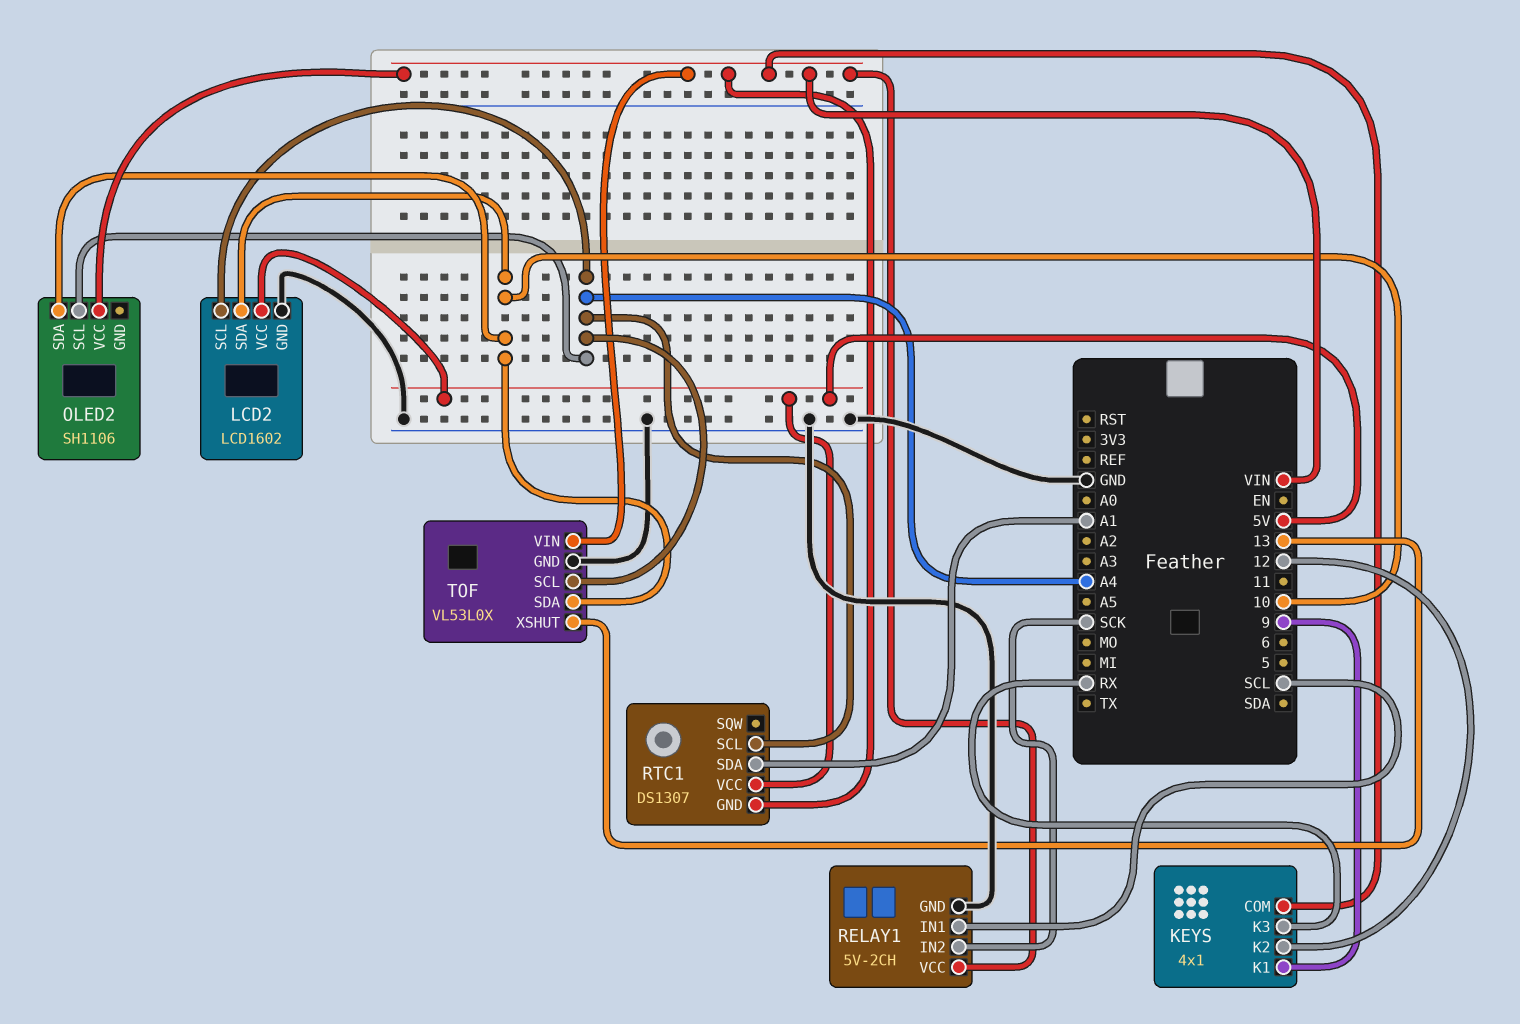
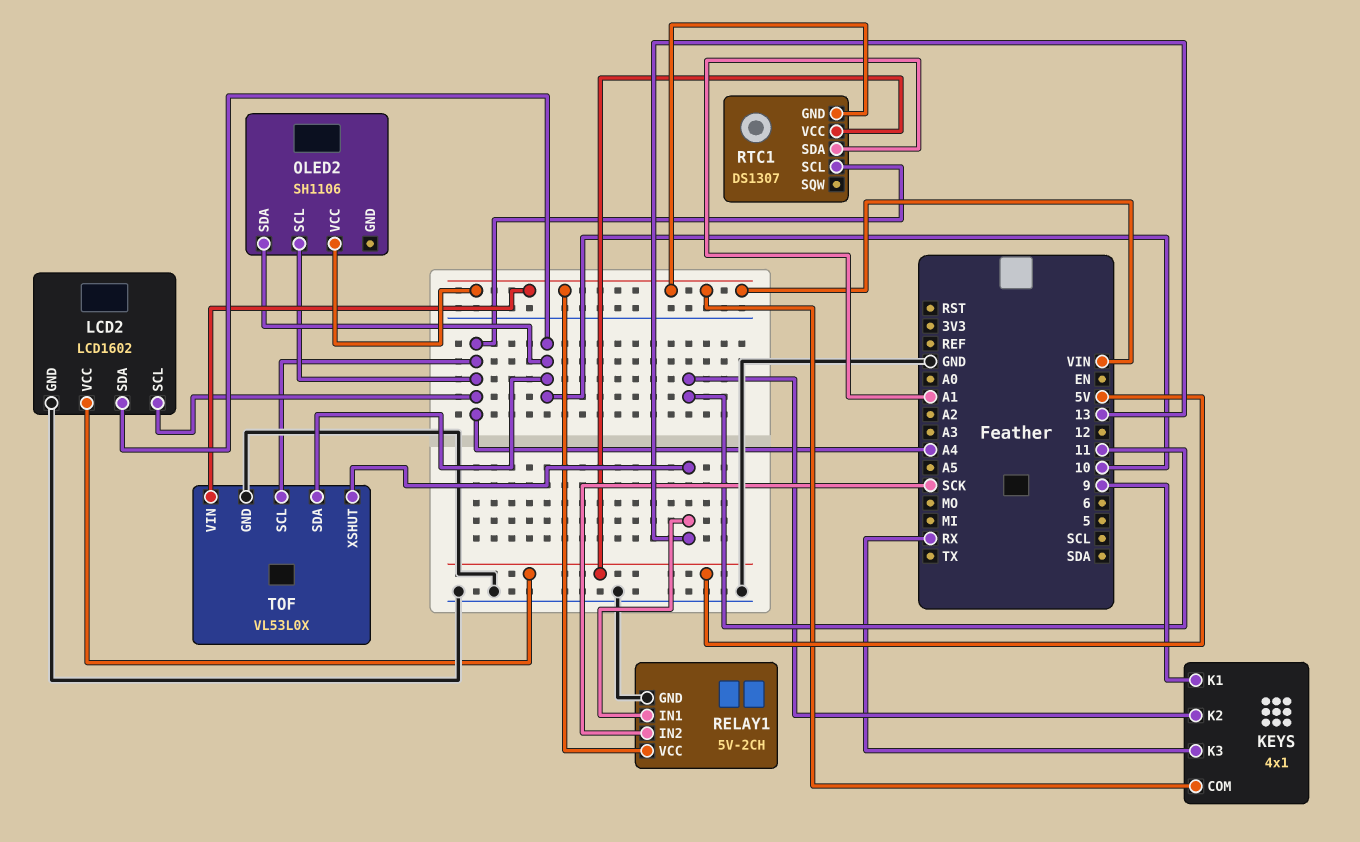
KEYS pin K2: 12 -> 11
RELAY1 pin IN1: SCL -> 13

